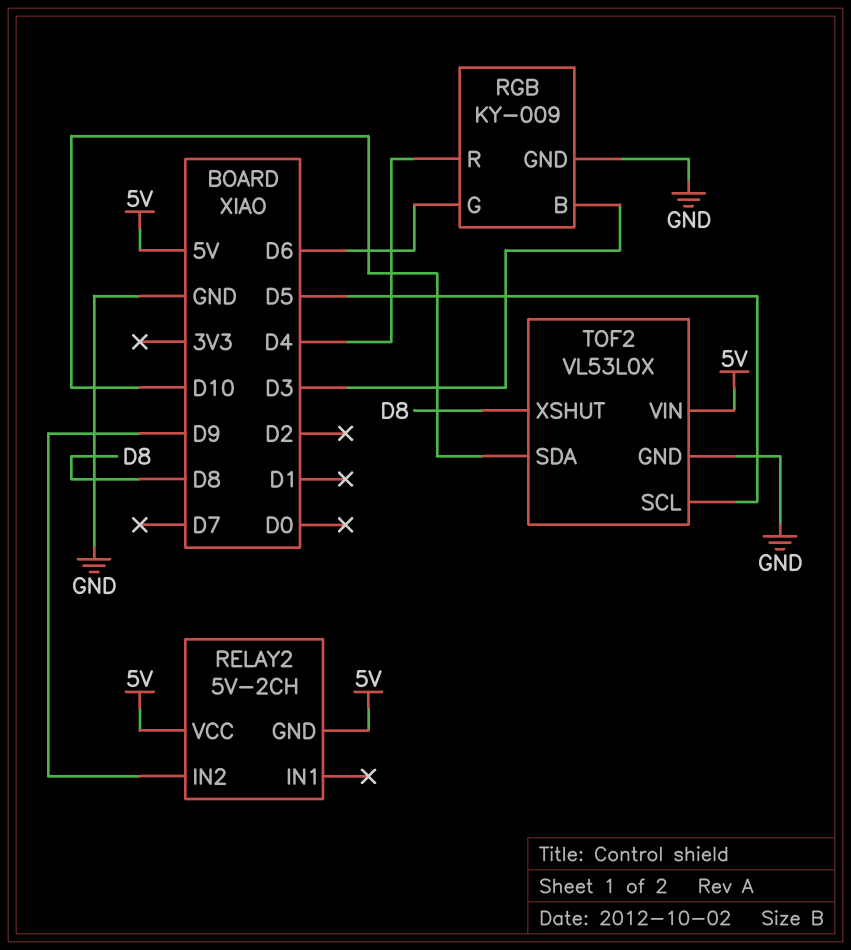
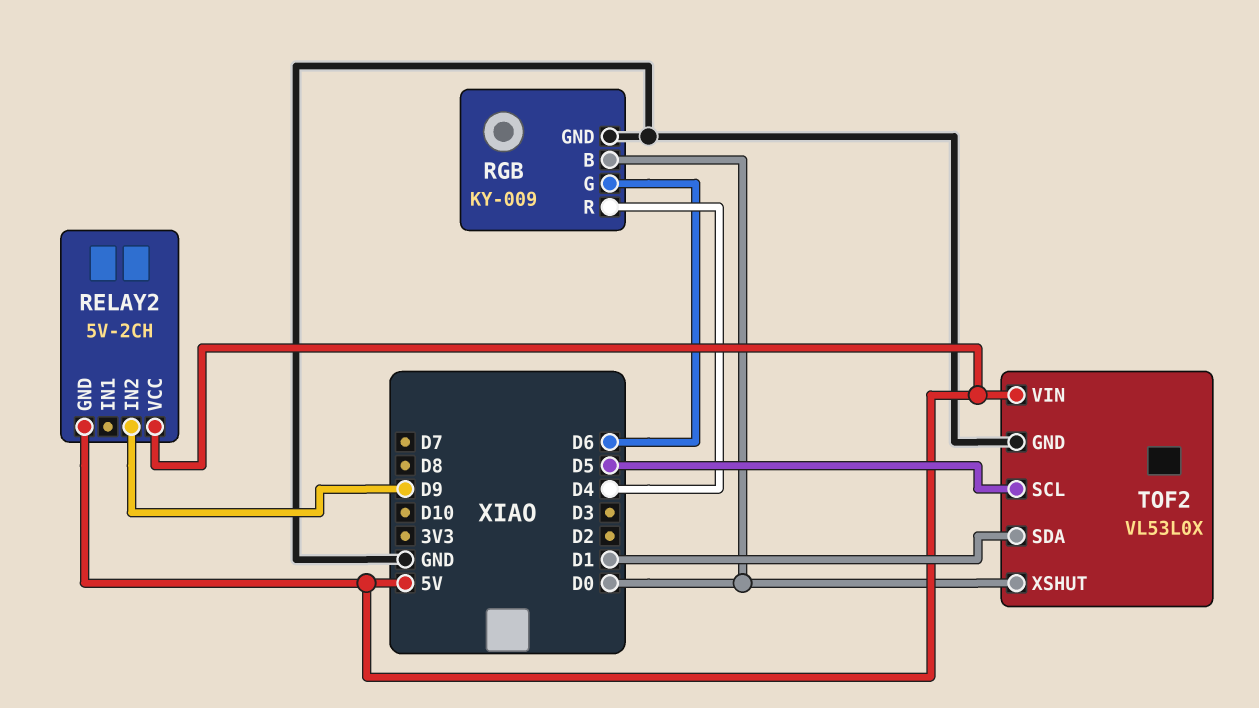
RGB pin B: D3 -> D0
TOF2 pin SDA: D10 -> D1
TOF2 pin XSHUT: D8 -> D0

